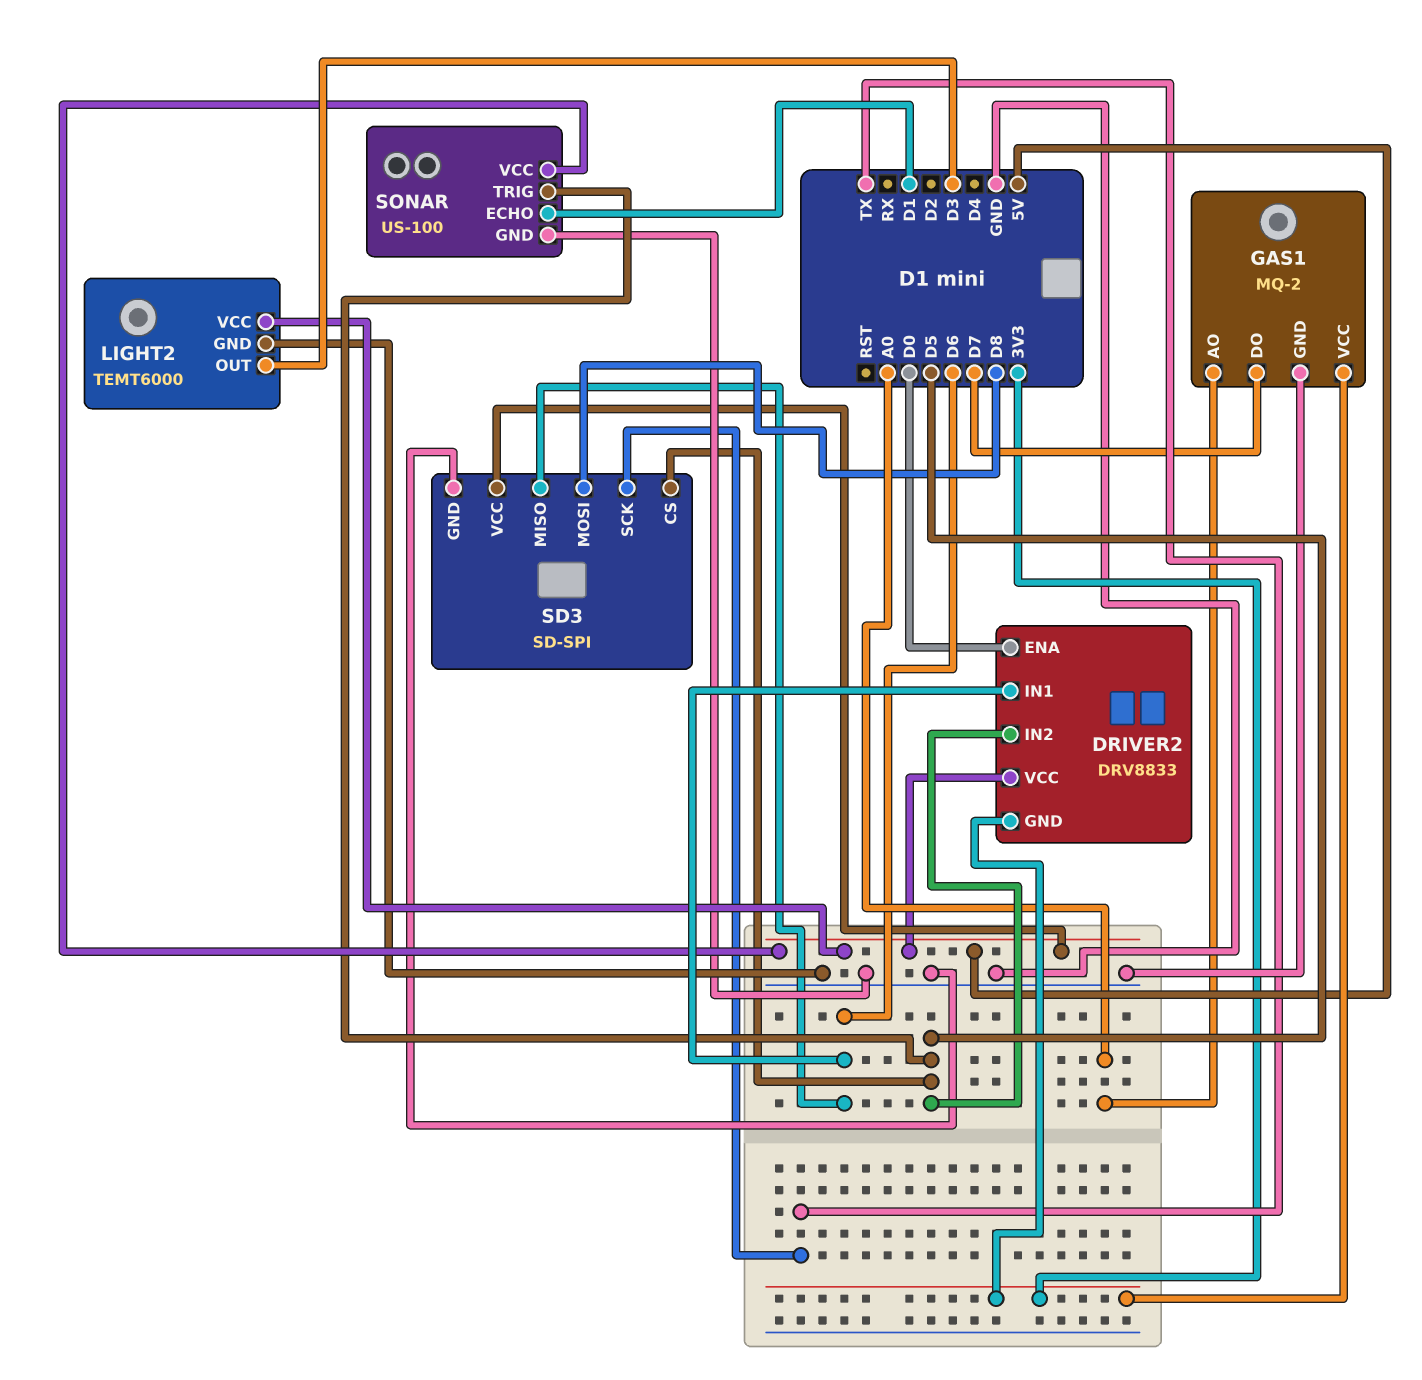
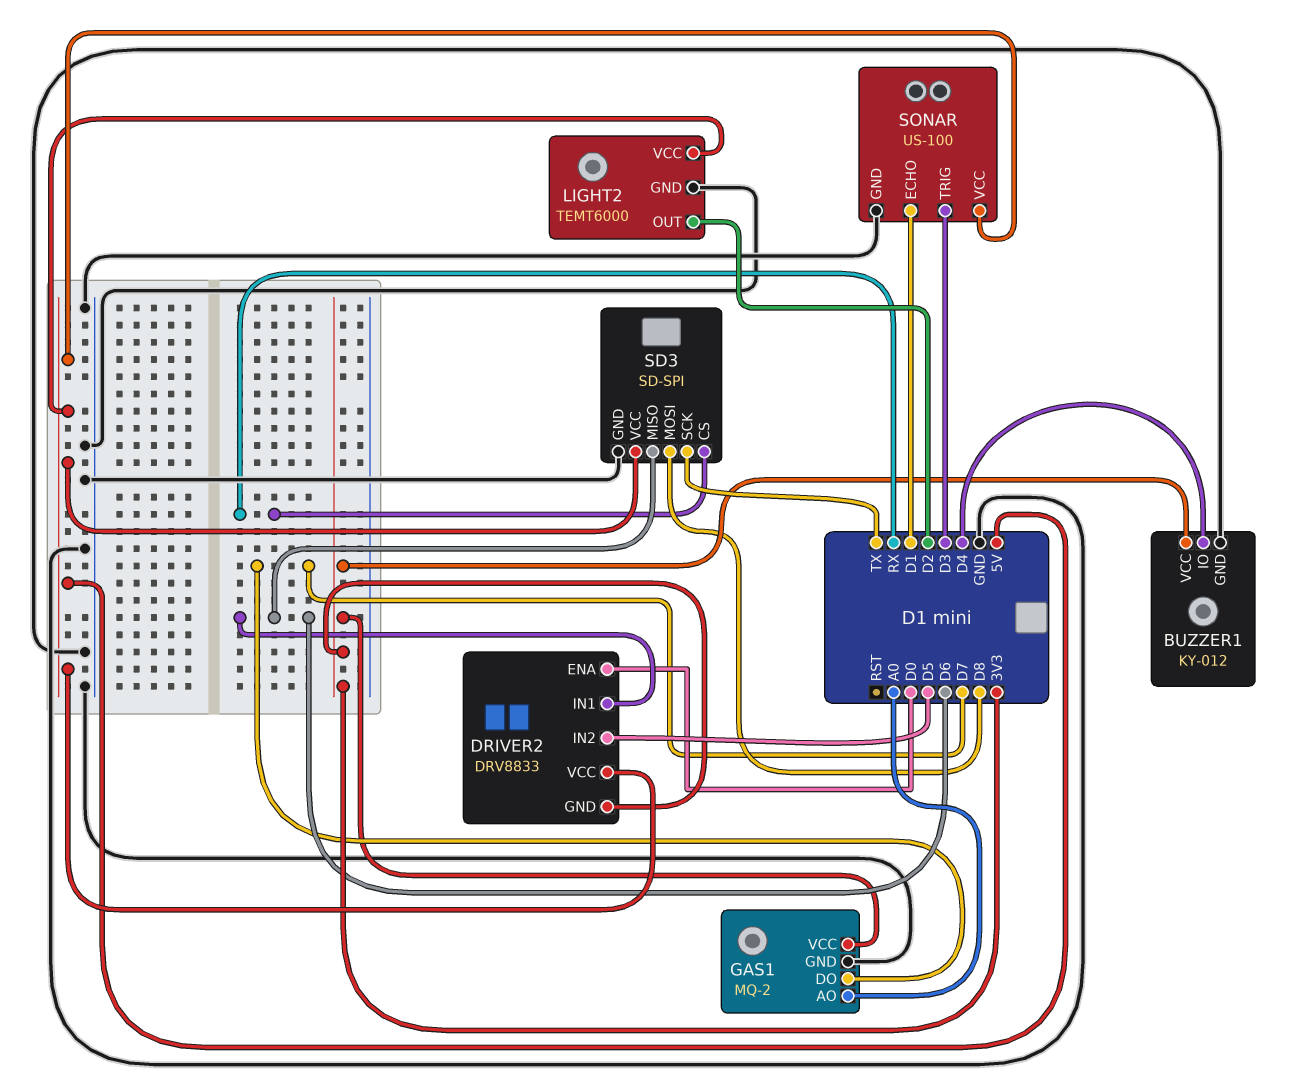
BUZZER1: none -> KY-012
BUZZER1 pin GND: none -> GND
BUZZER1 pin IO: none -> D4
BUZZER1 pin VCC: none -> 3V3
LIGHT2 pin OUT: D3 -> D2
SD3 pin CS: D5 -> RX
SONAR pin TRIG: D5 -> D3

